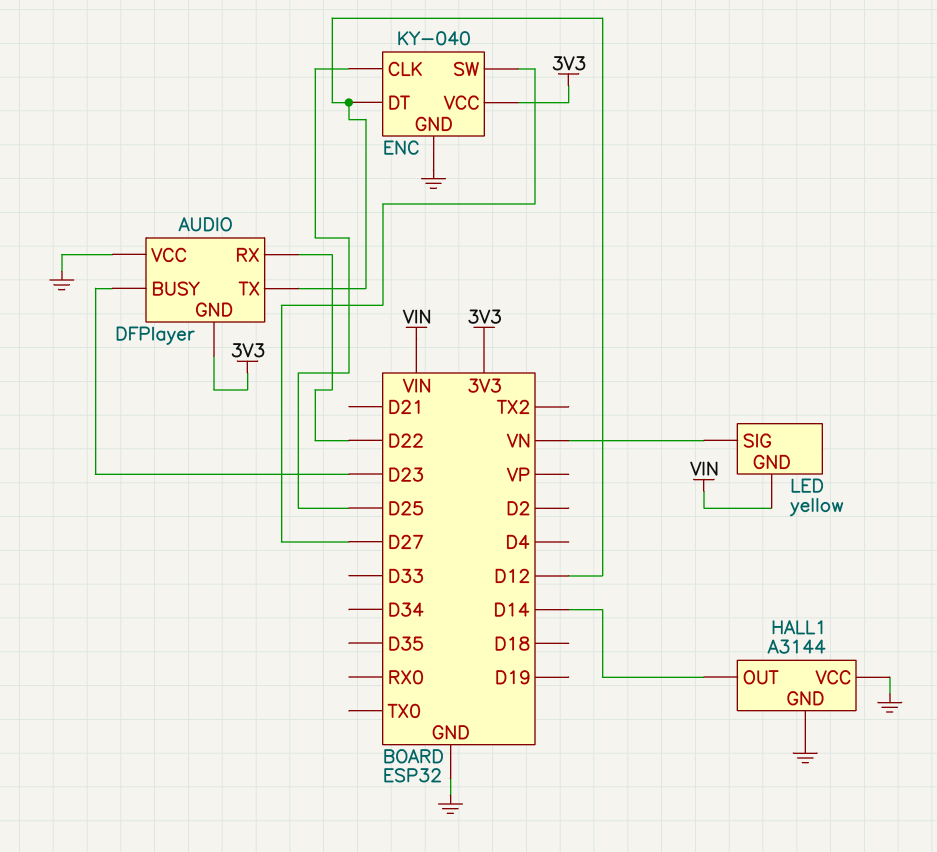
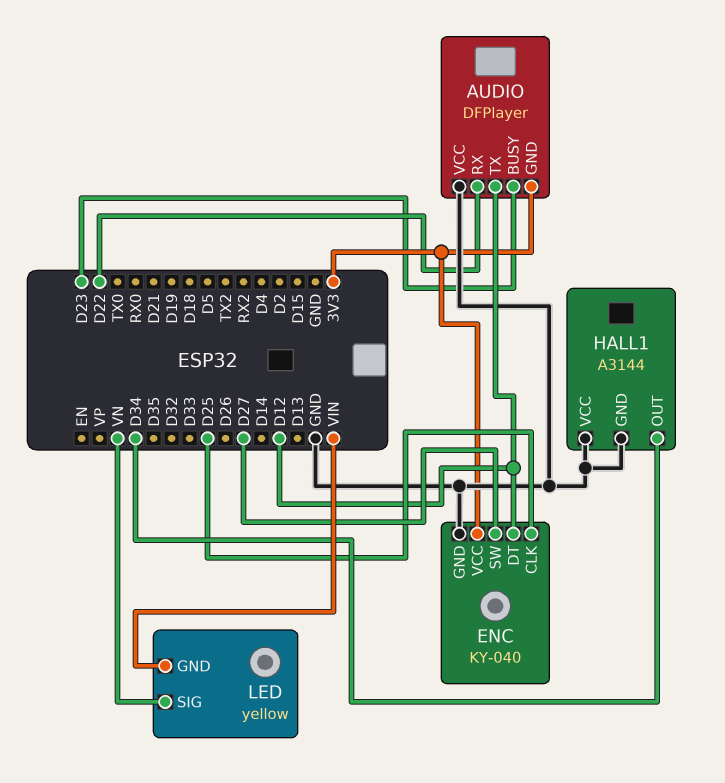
HALL1 pin OUT: D14 -> D34

